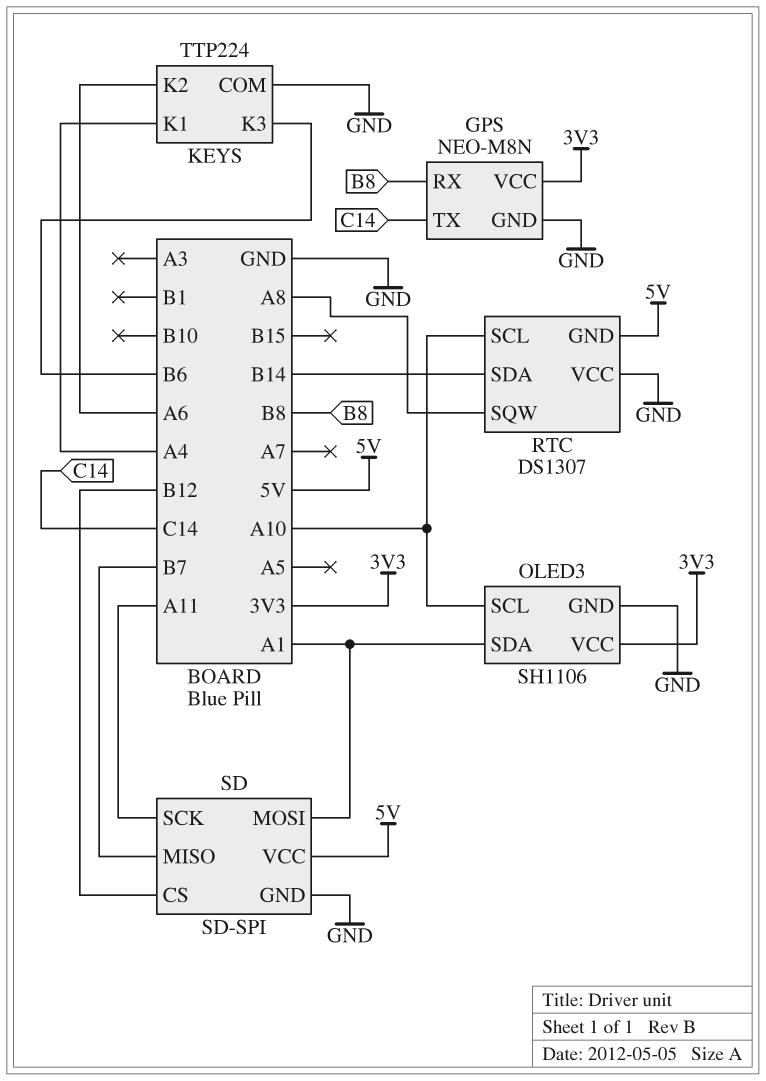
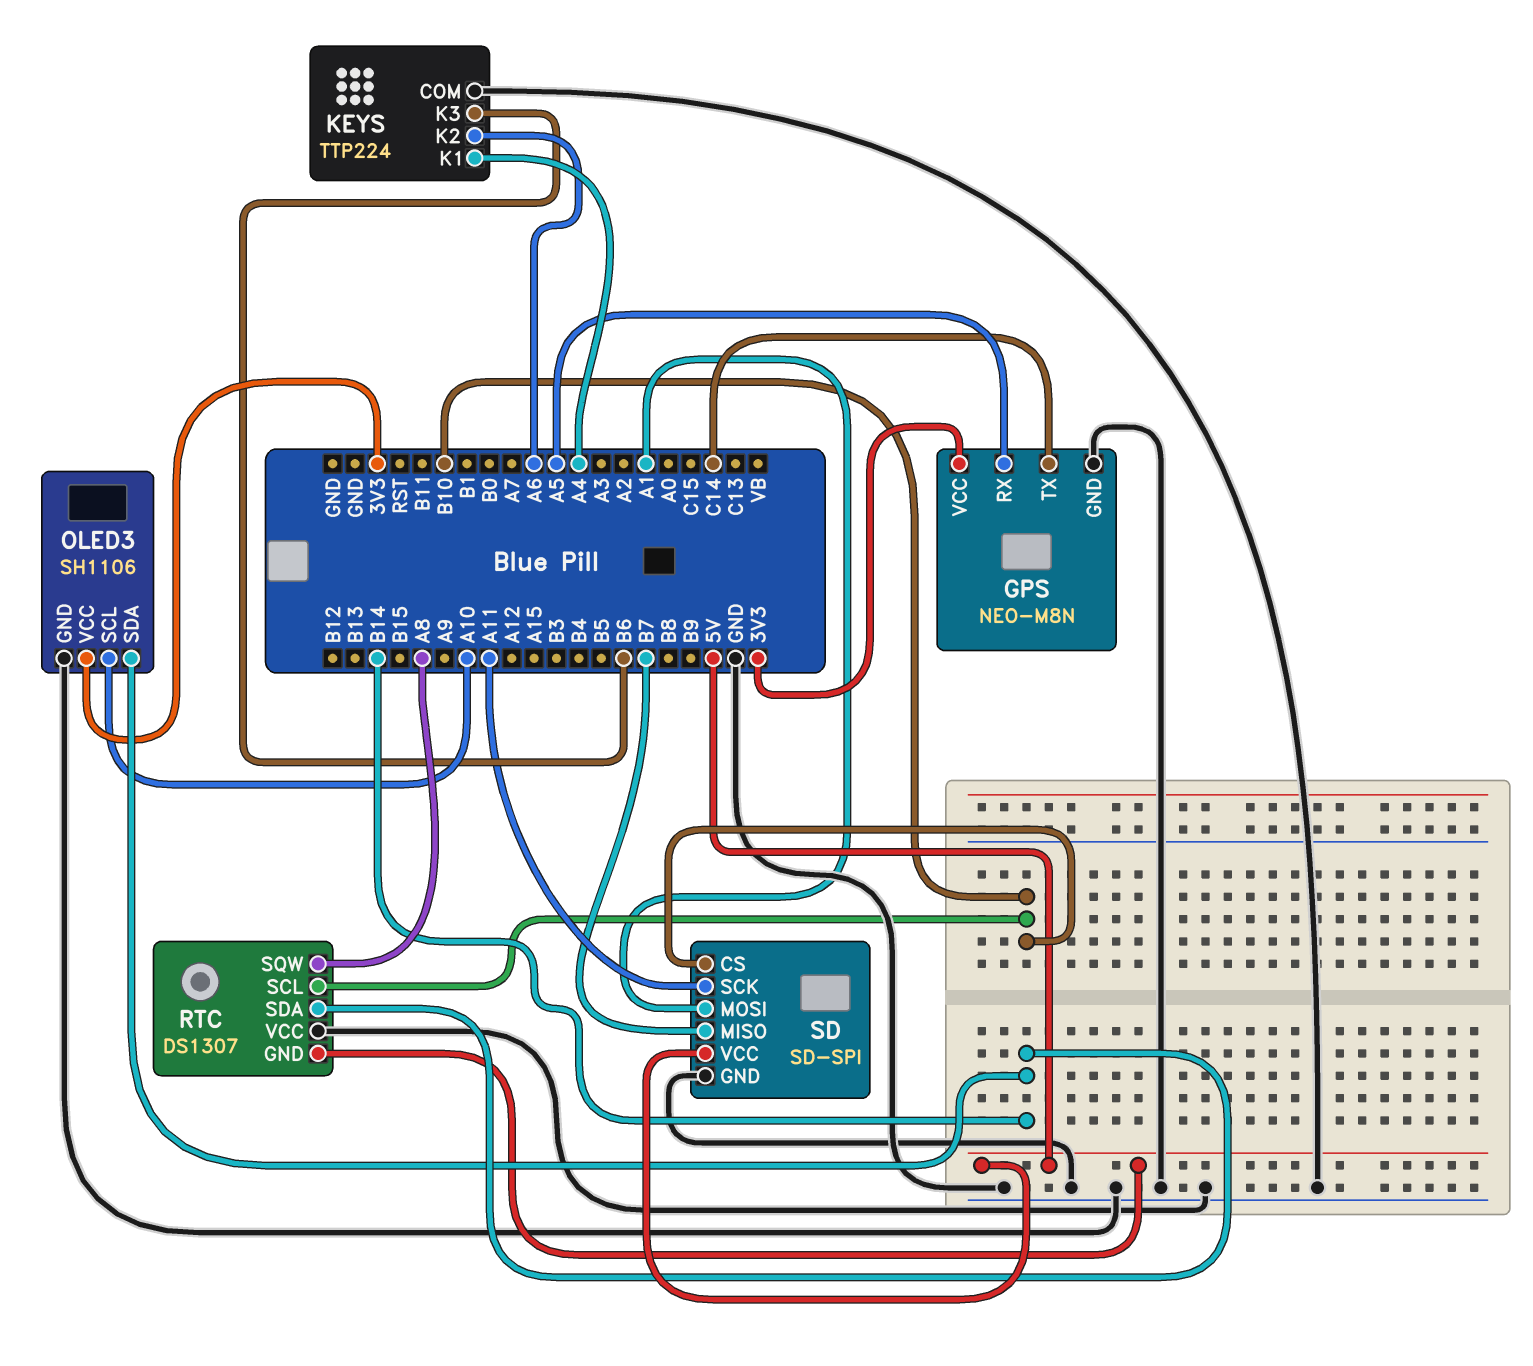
GPS pin RX: B8 -> A5
OLED3 pin SDA: A1 -> B14
RTC pin SCL: A10 -> B10
SD pin CS: B12 -> B10

